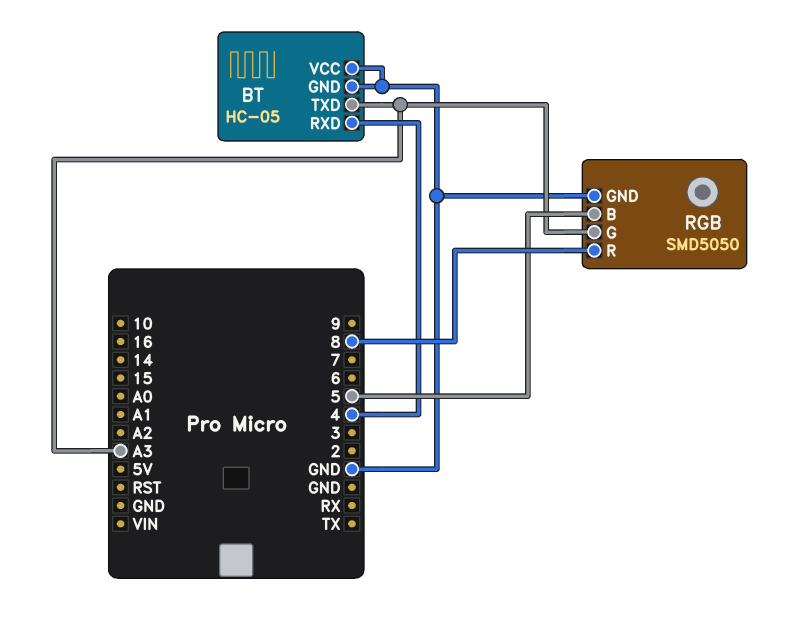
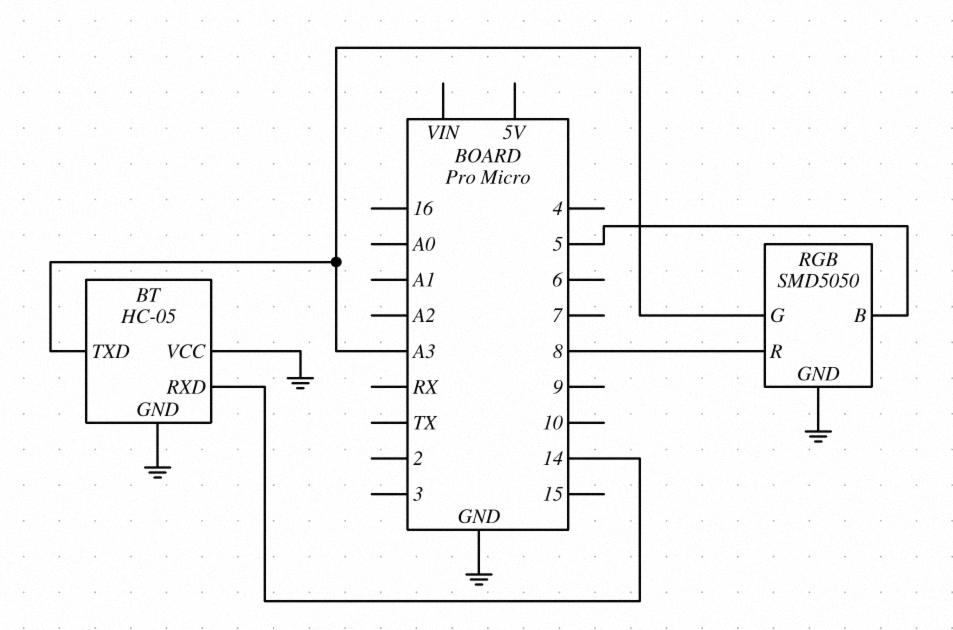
BT pin RXD: 4 -> 14

